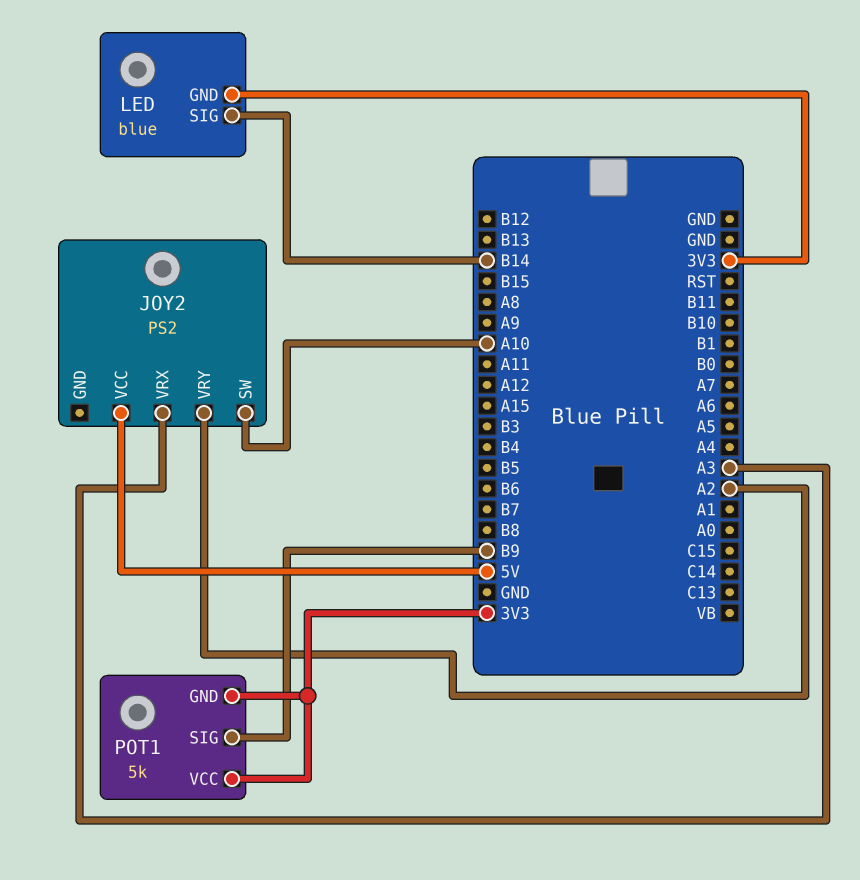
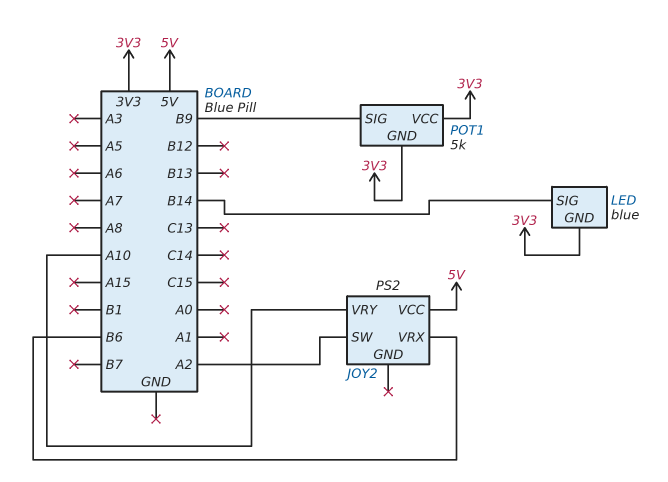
JOY2 pin SW: A10 -> A2
JOY2 pin VRX: A3 -> B6
JOY2 pin VRY: A2 -> A10

